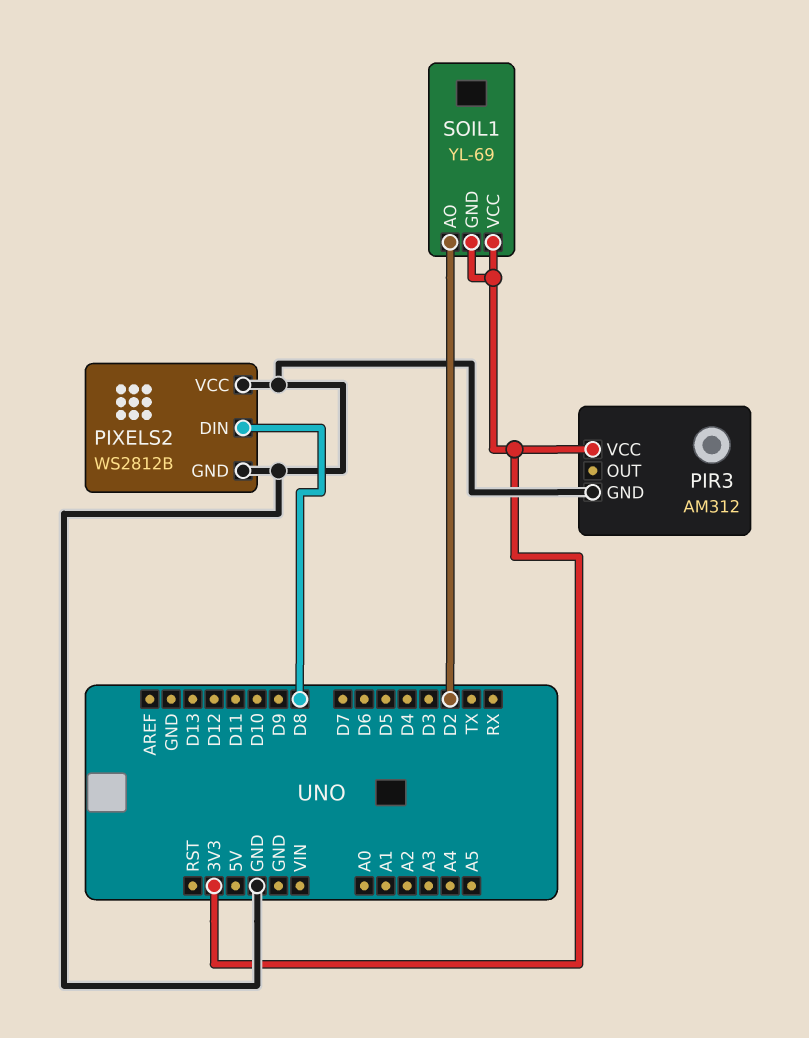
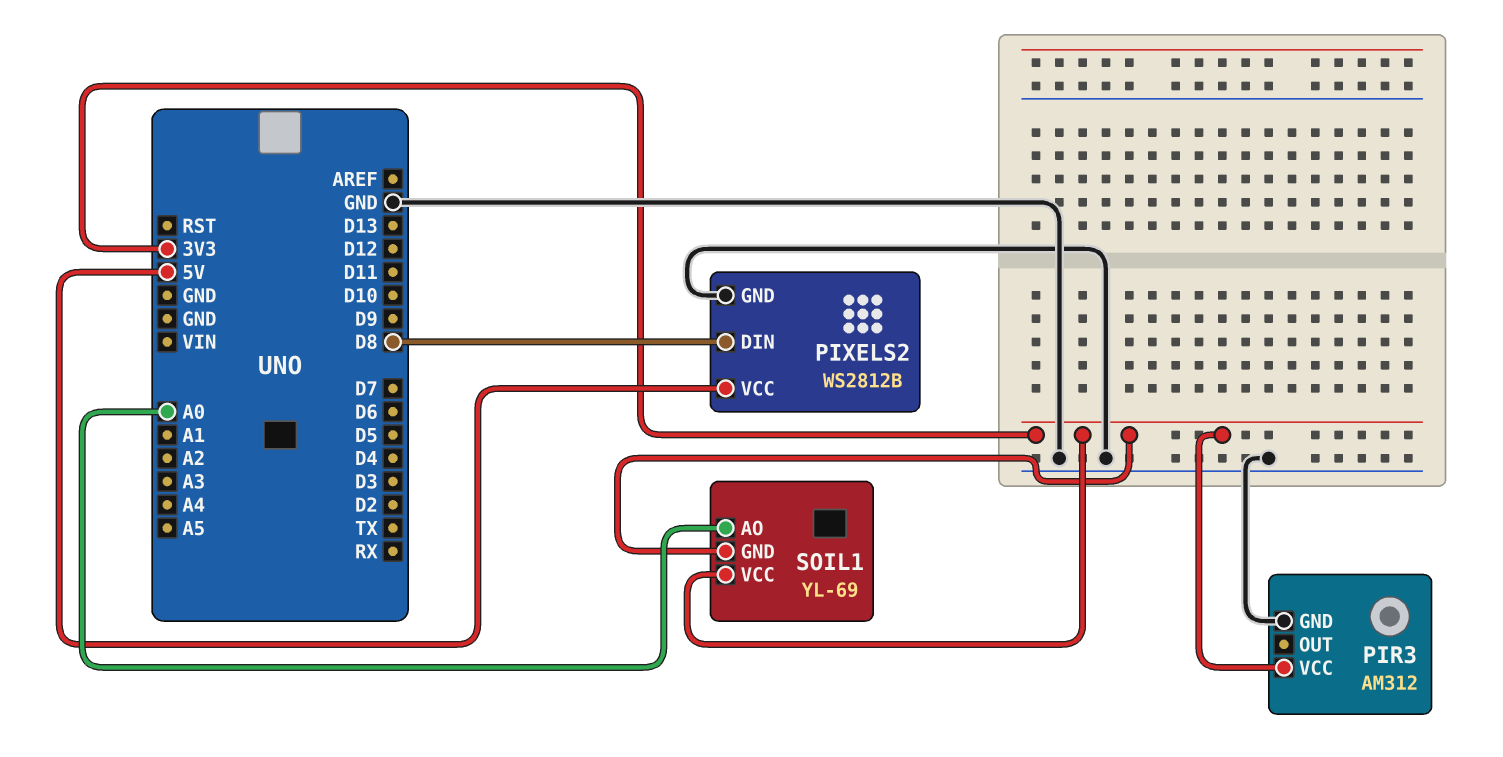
PIXELS2 pin VCC: GND -> 5V
SOIL1 pin AO: D2 -> A0

